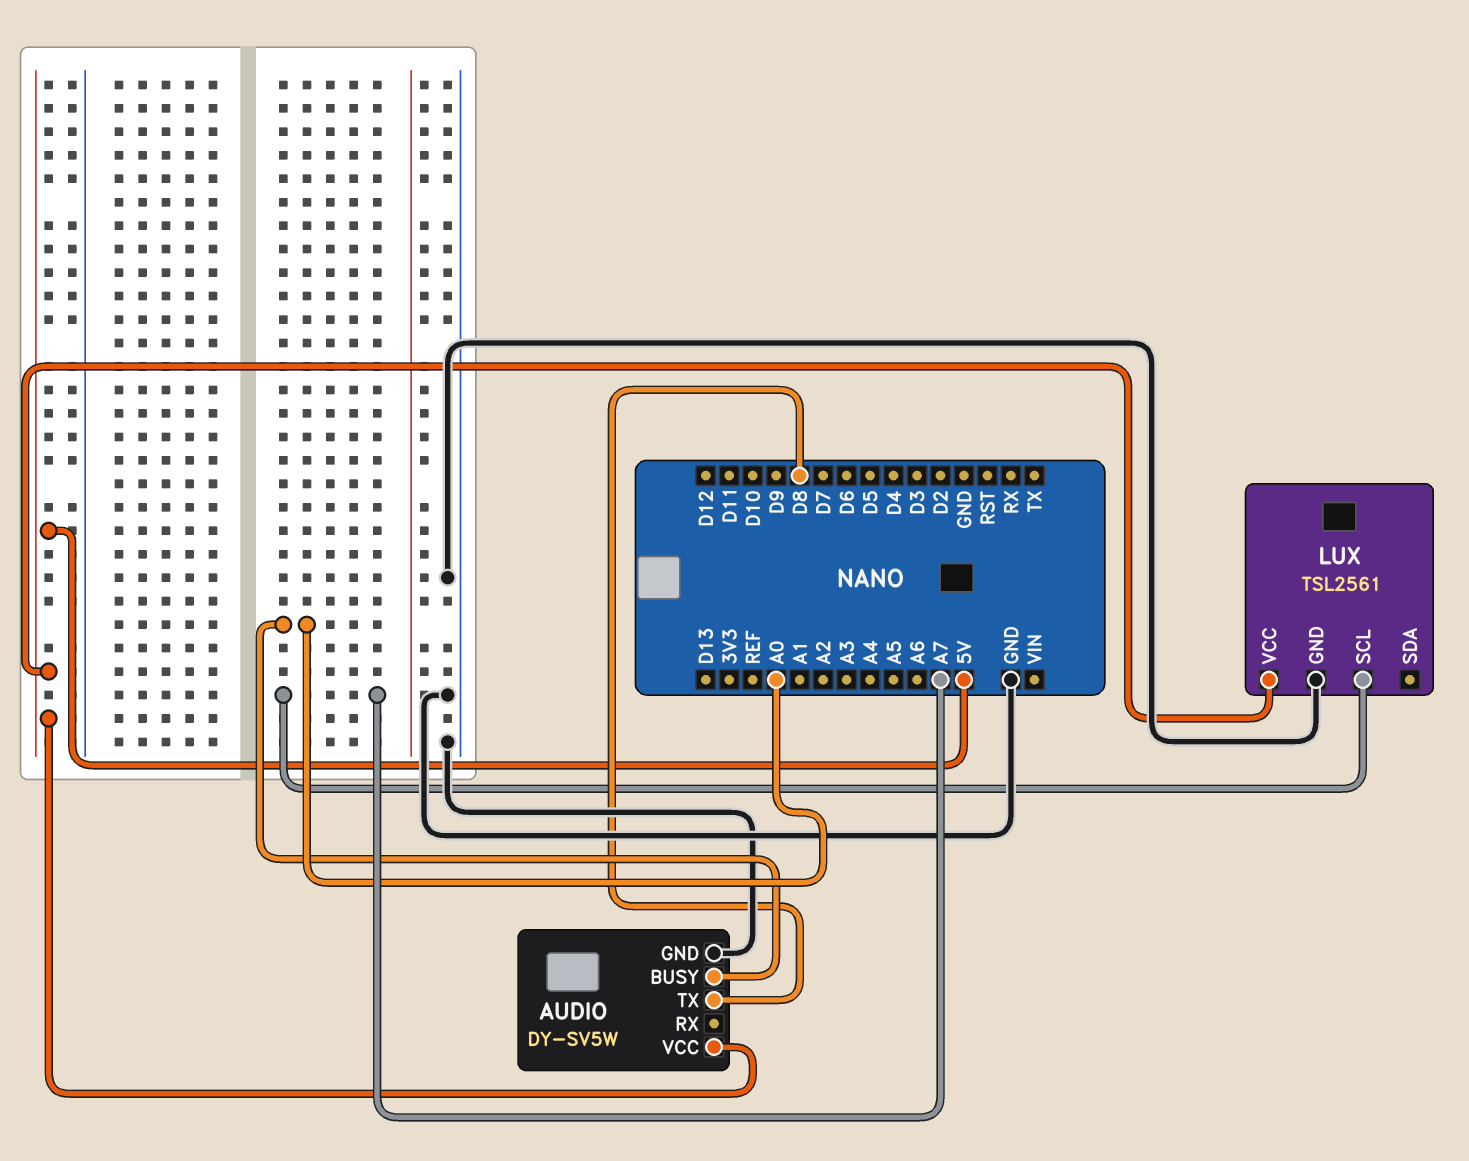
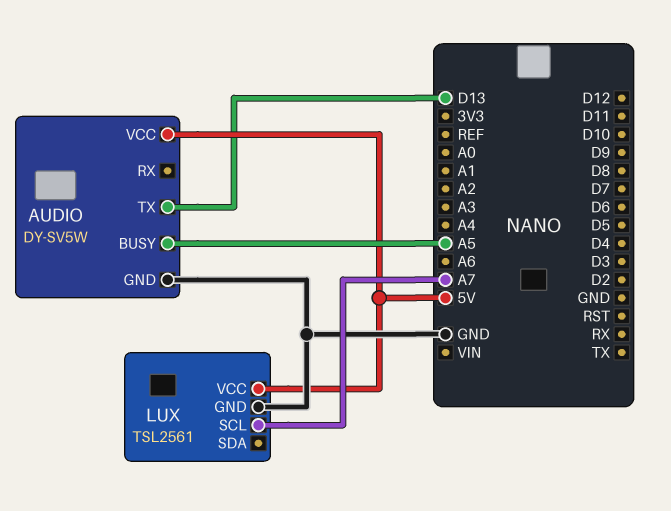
AUDIO pin BUSY: A0 -> A5
AUDIO pin TX: D8 -> D13

